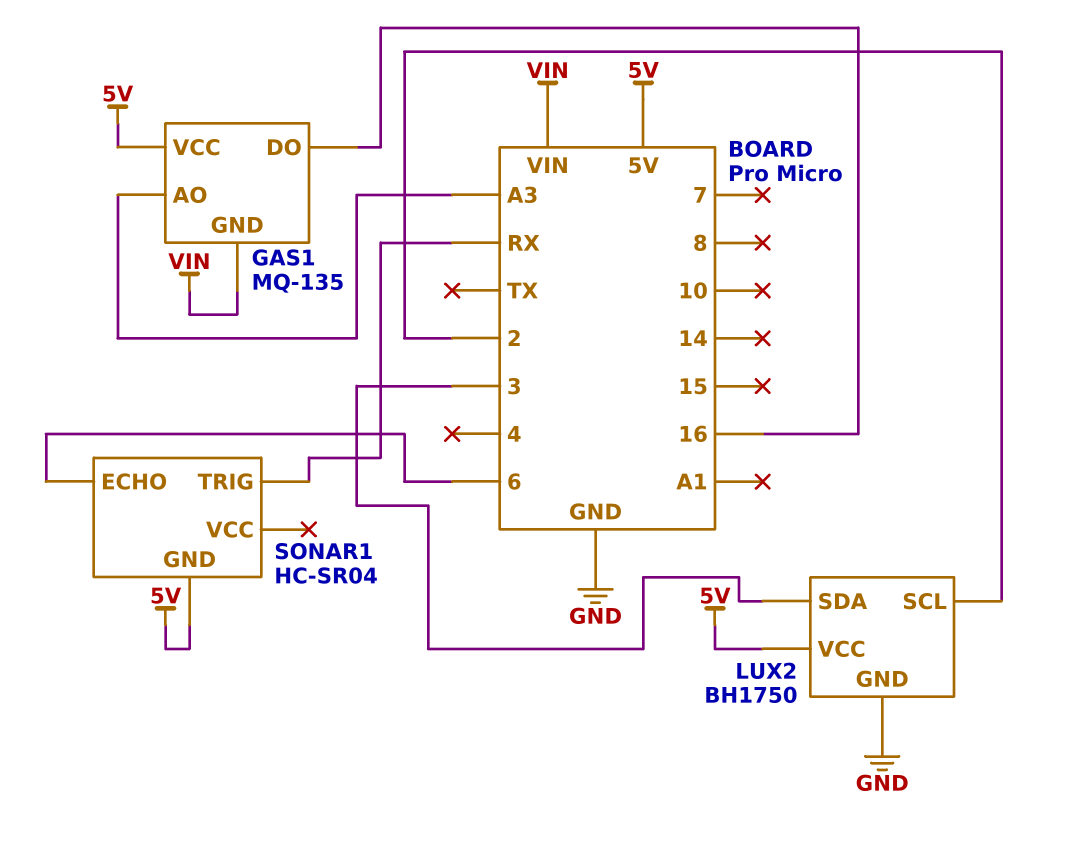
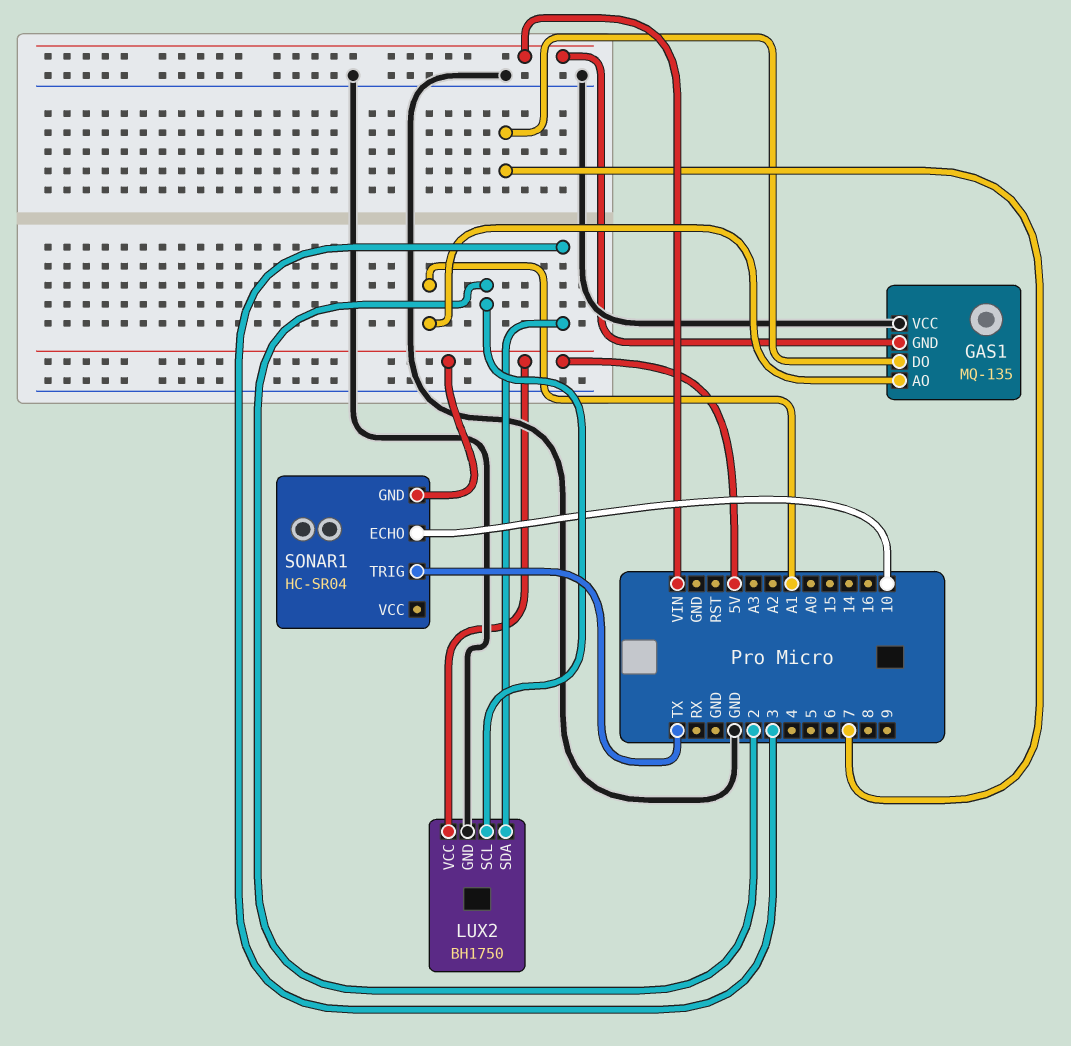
GAS1 pin AO: A3 -> A1
GAS1 pin DO: 16 -> 7
GAS1 pin VCC: 5V -> GND
SONAR1 pin ECHO: 6 -> 10
SONAR1 pin TRIG: RX -> TX

